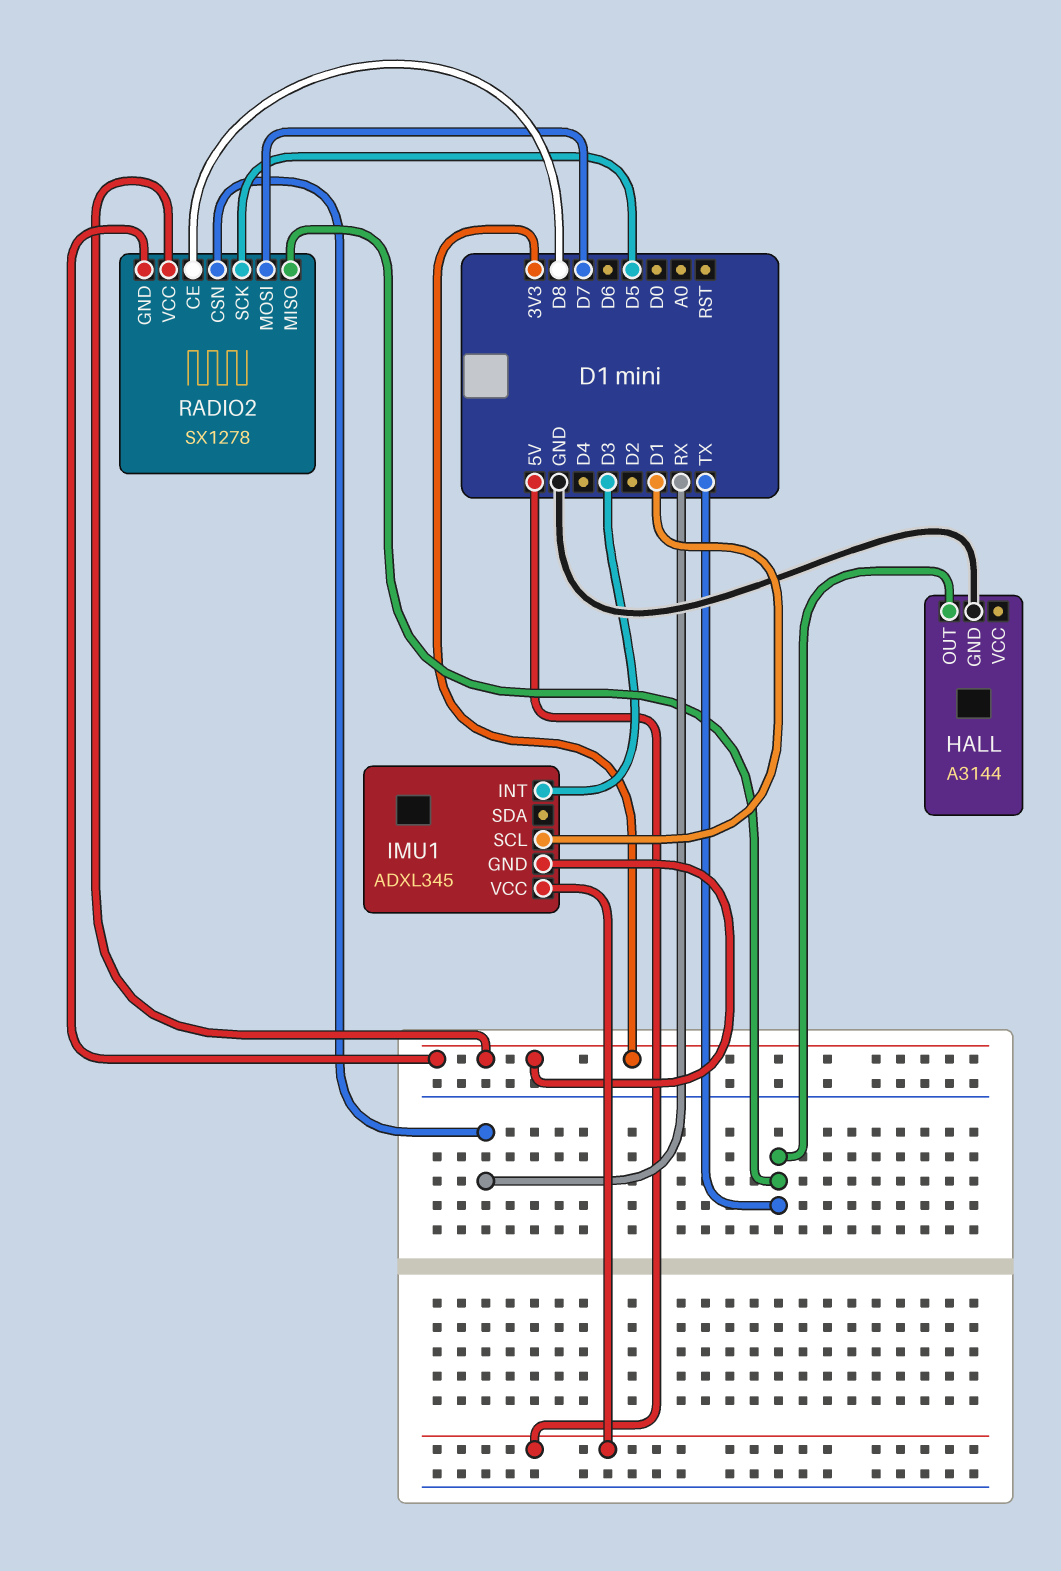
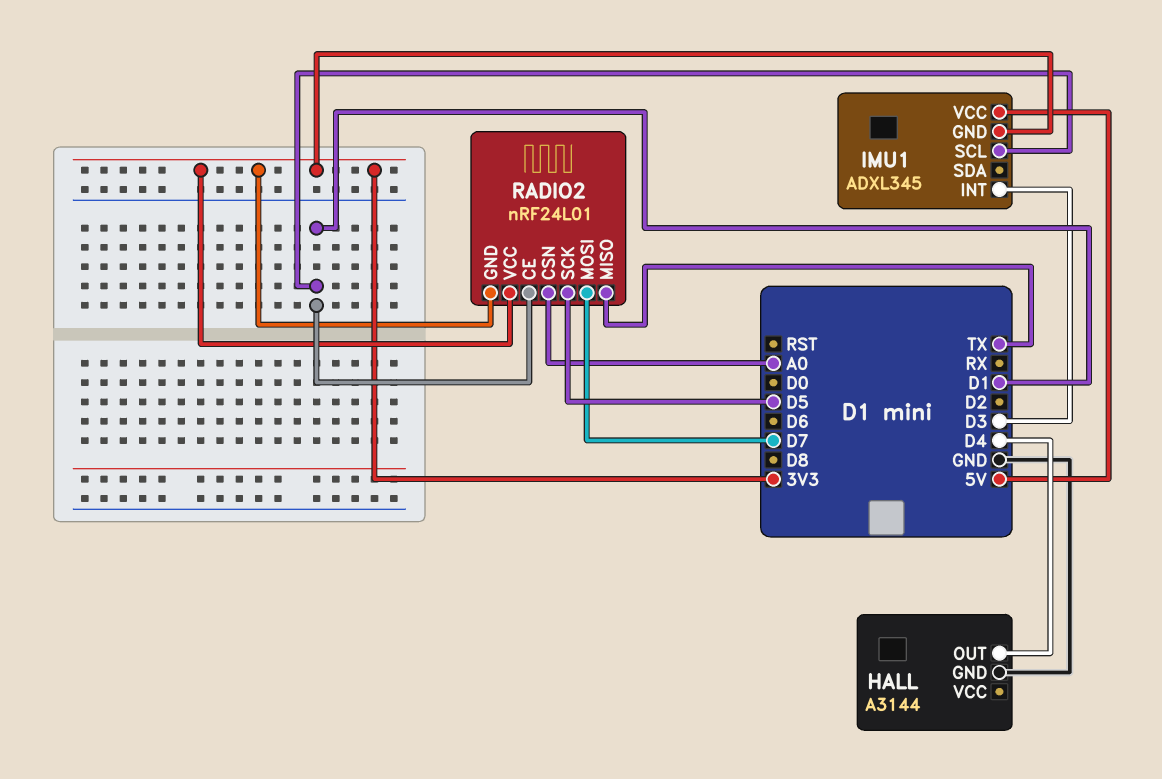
HALL pin OUT: TX -> D4
RADIO2: SX1278 -> nRF24L01
RADIO2 pin CE: D8 -> D1
RADIO2 pin CSN: RX -> A0

